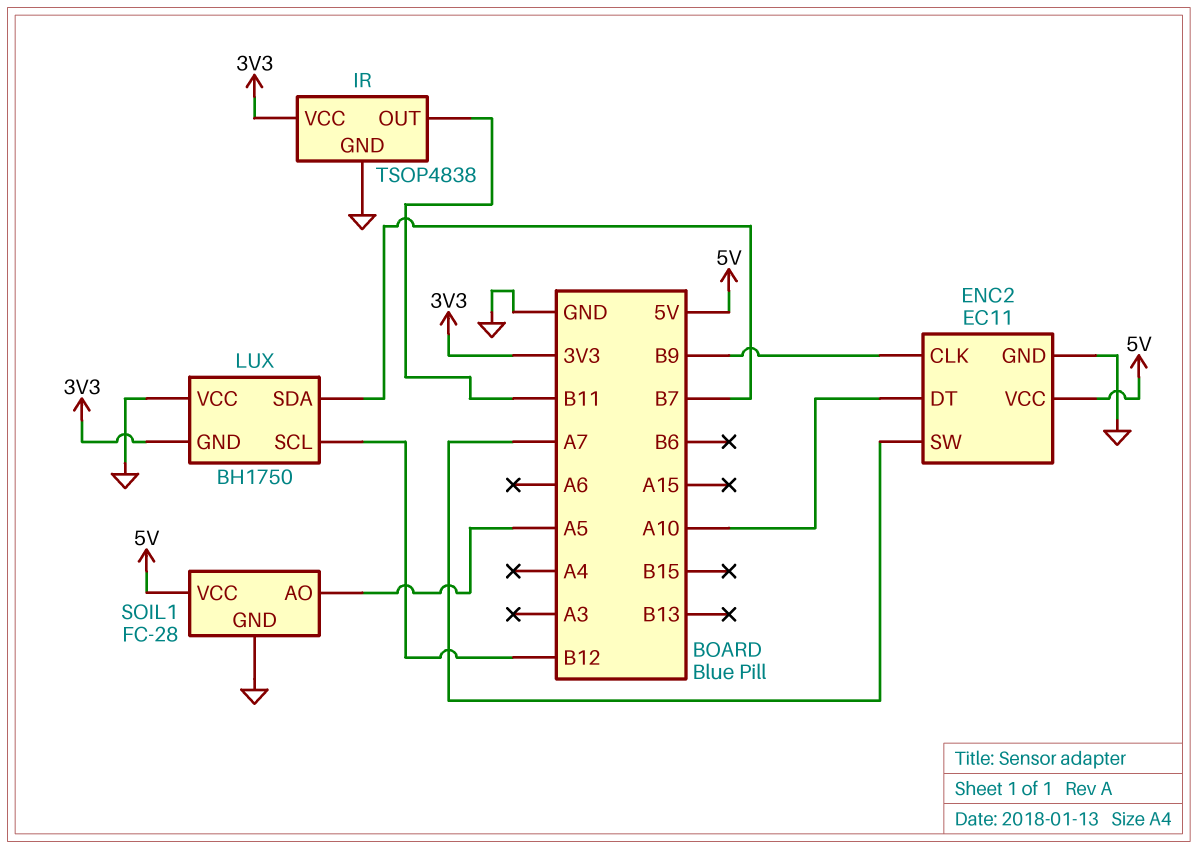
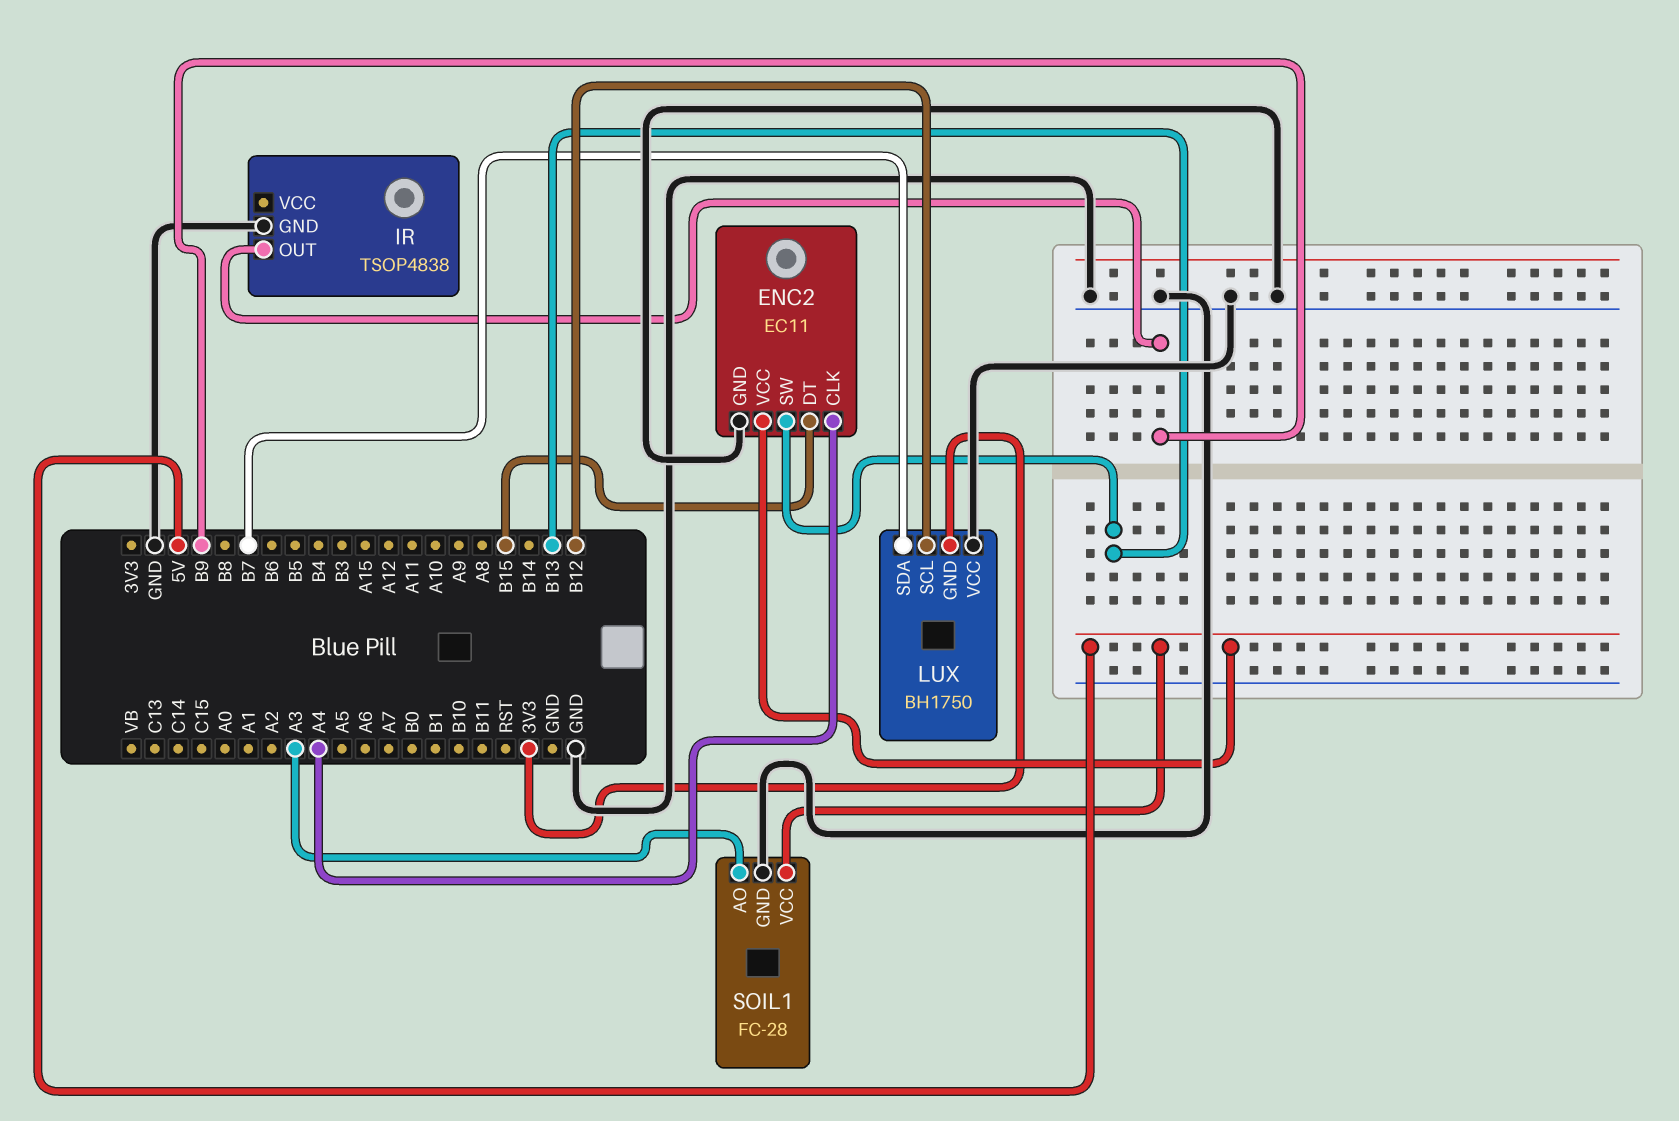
ENC2 pin CLK: B9 -> A4
ENC2 pin DT: A10 -> B15
ENC2 pin SW: A7 -> B13
IR pin OUT: B11 -> B9
IR pin VCC: 3V3 -> none
SOIL1 pin AO: A5 -> A3

